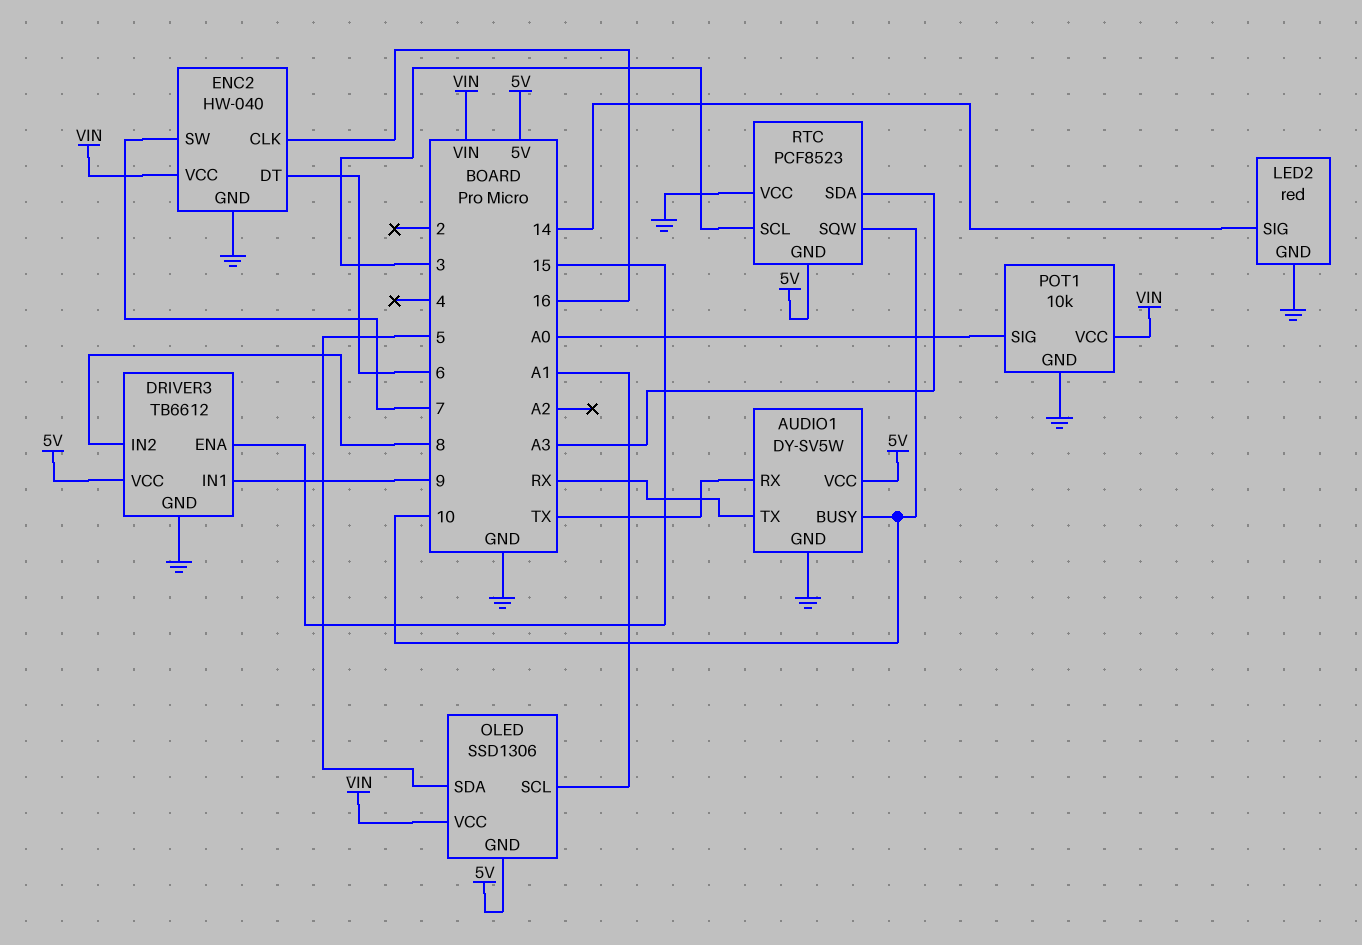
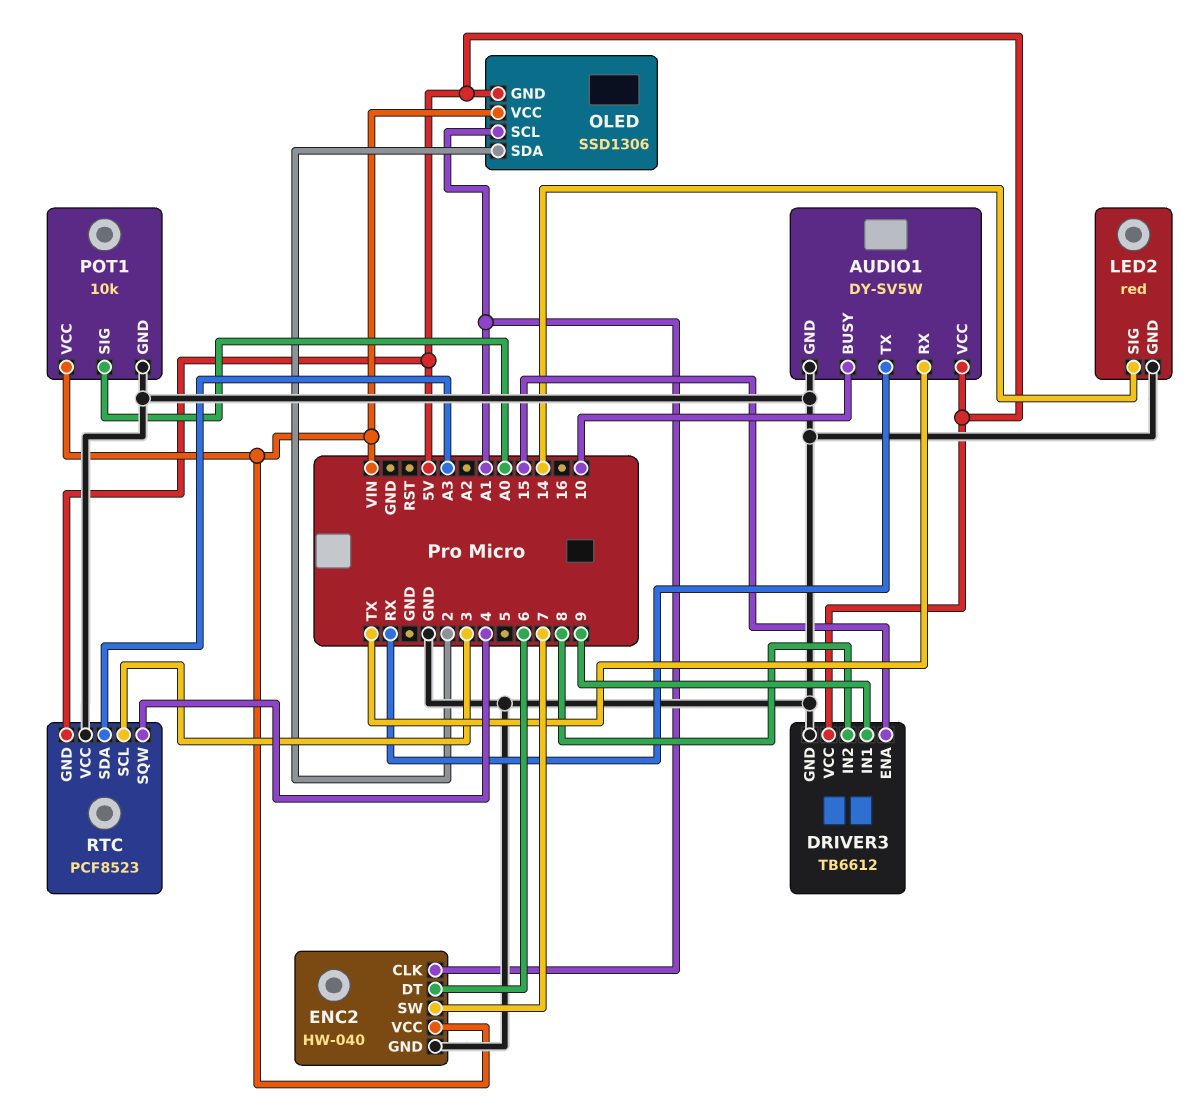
ENC2 pin CLK: 16 -> A1
OLED pin SDA: 5 -> 2
RTC pin SQW: 10 -> 4

